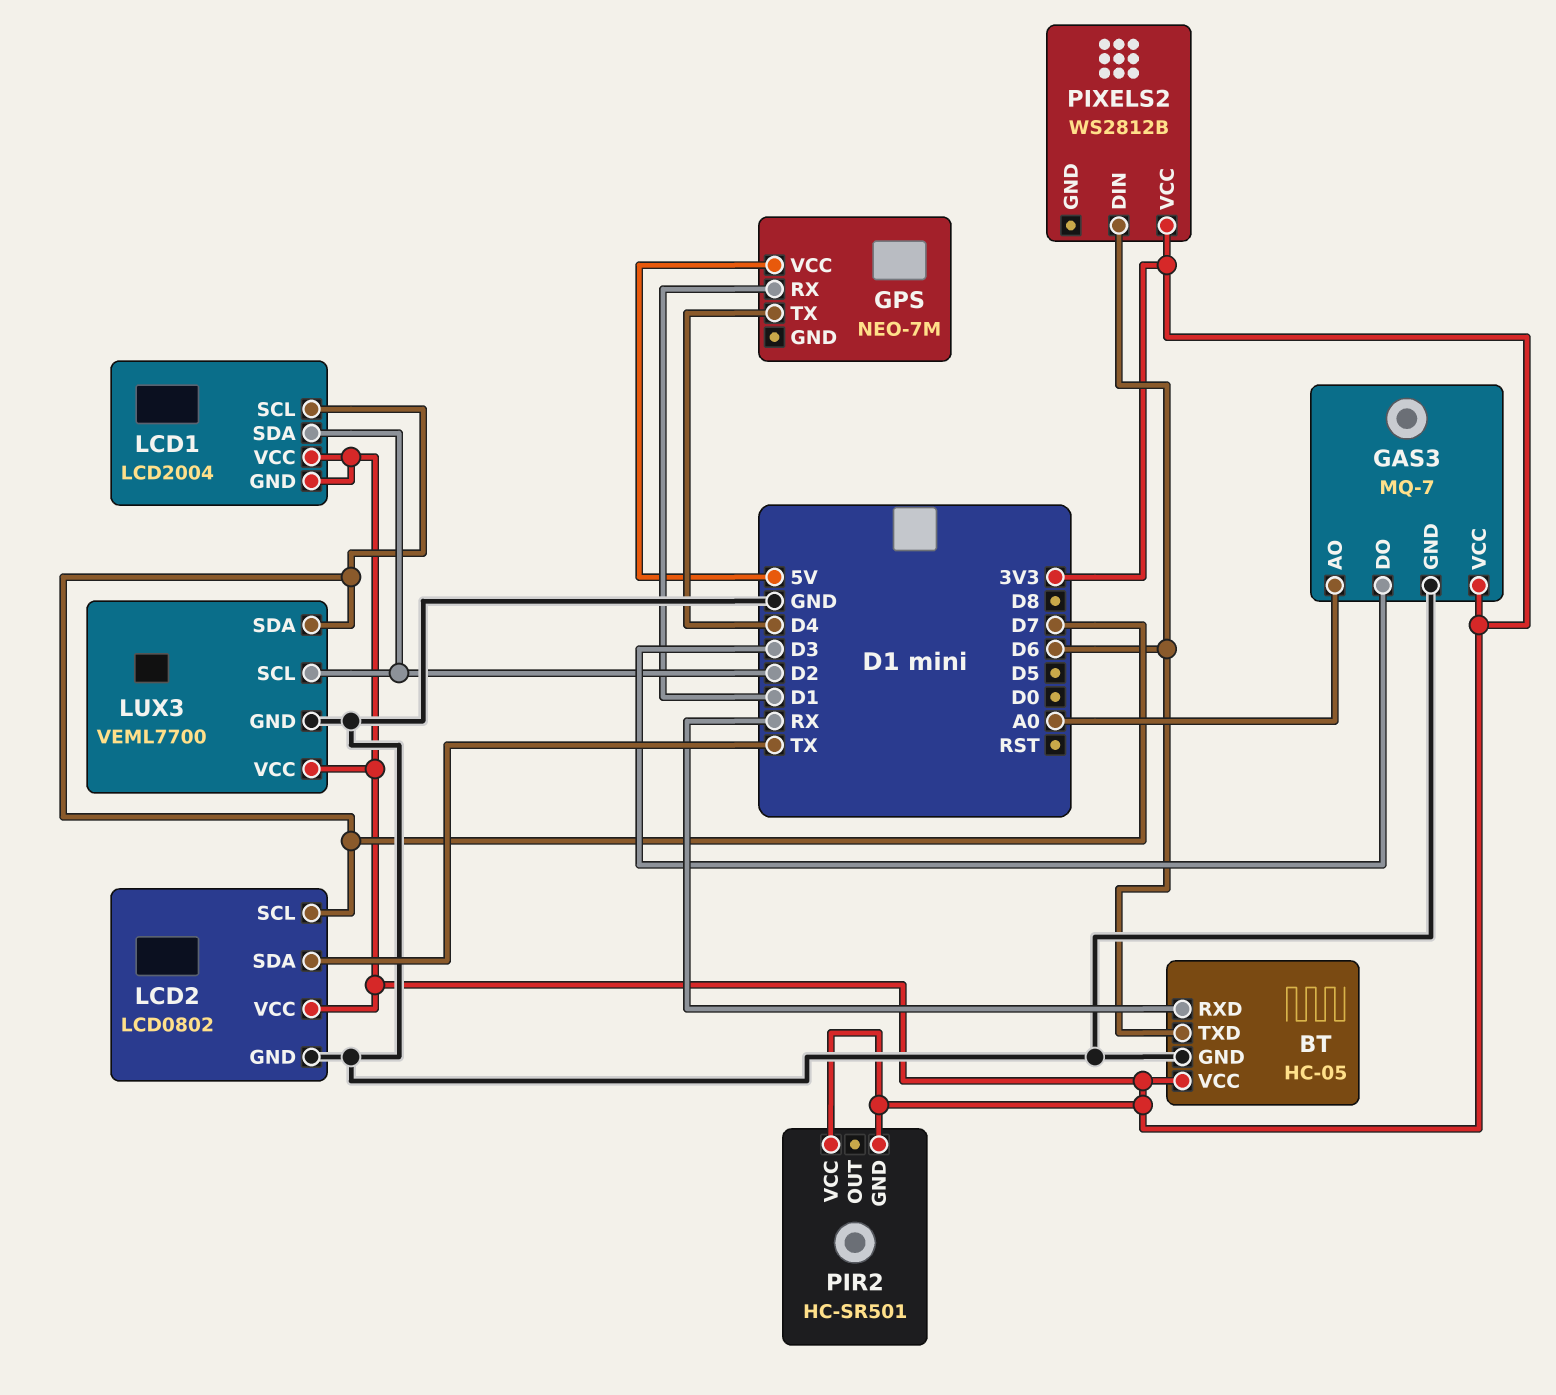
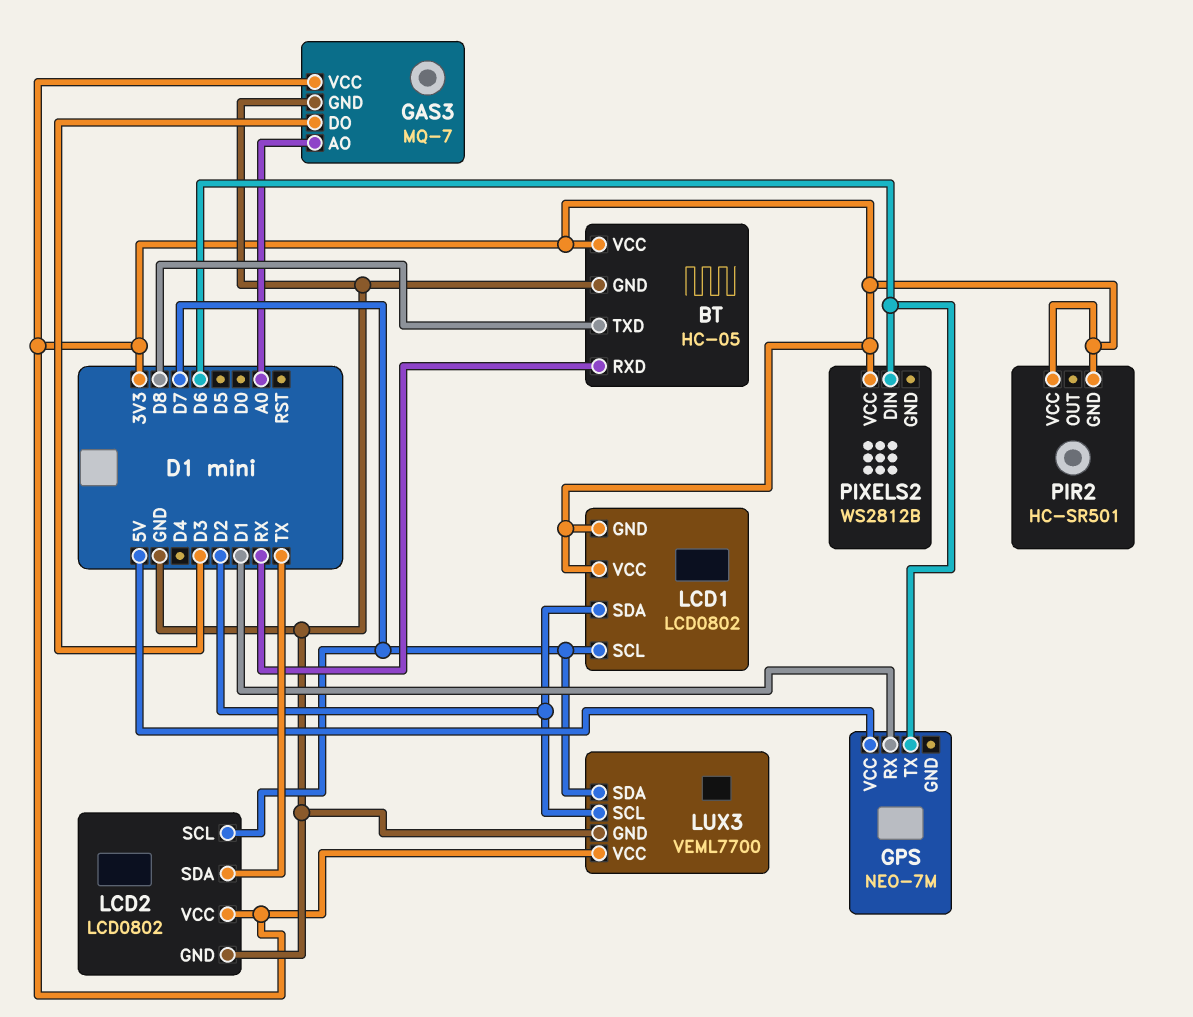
BT pin TXD: D6 -> D8
GPS pin TX: D4 -> D6
LCD1: LCD2004 -> LCD0802

